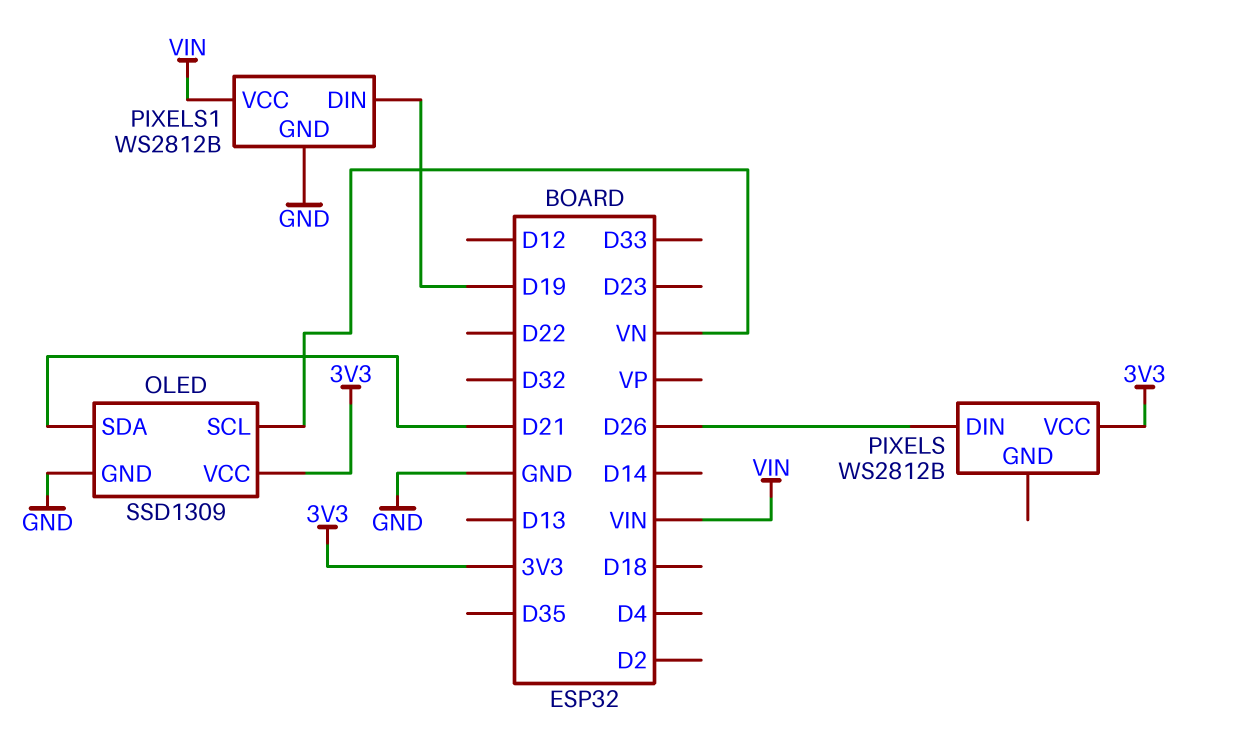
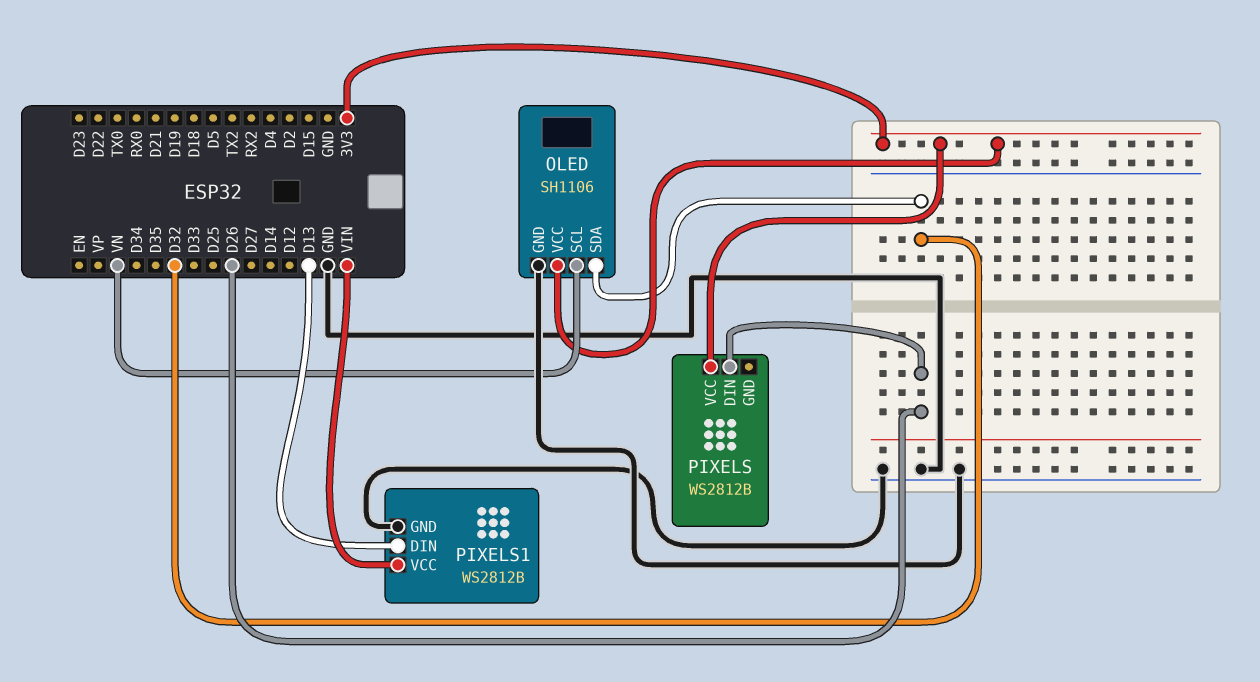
OLED: SSD1309 -> SH1106
OLED pin SDA: D21 -> D32
PIXELS1 pin DIN: D19 -> D13

